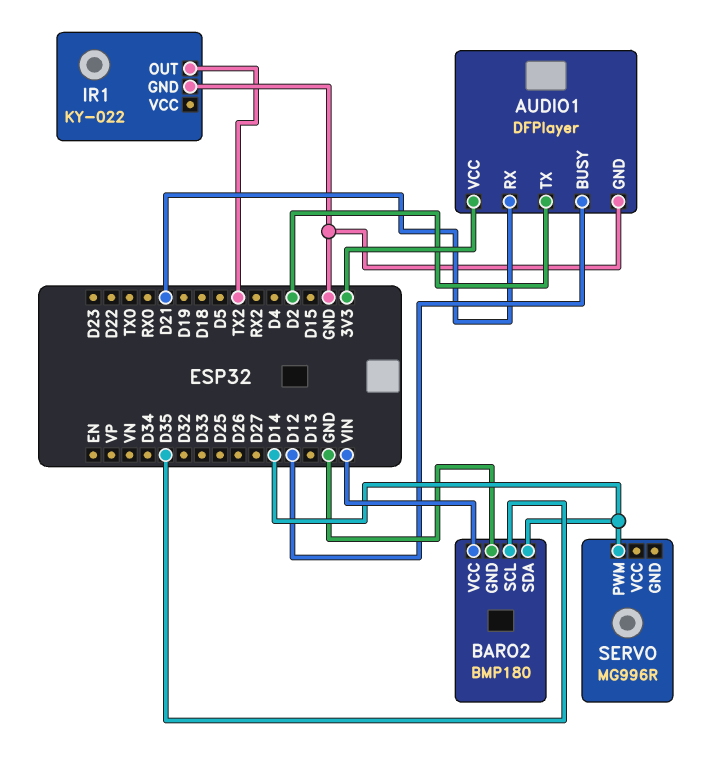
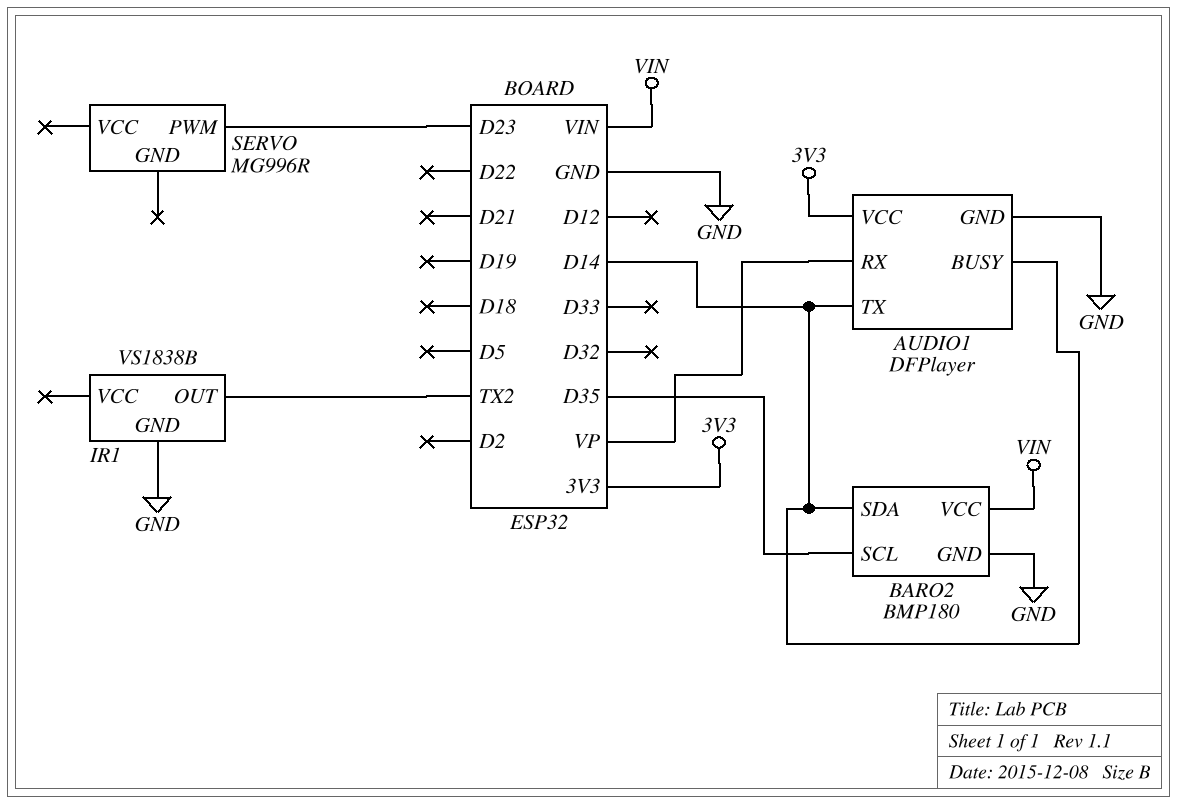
AUDIO1 pin BUSY: D12 -> D14
AUDIO1 pin RX: D21 -> VP
AUDIO1 pin TX: D2 -> D14
IR1: KY-022 -> VS1838B
SERVO pin PWM: D14 -> D23

